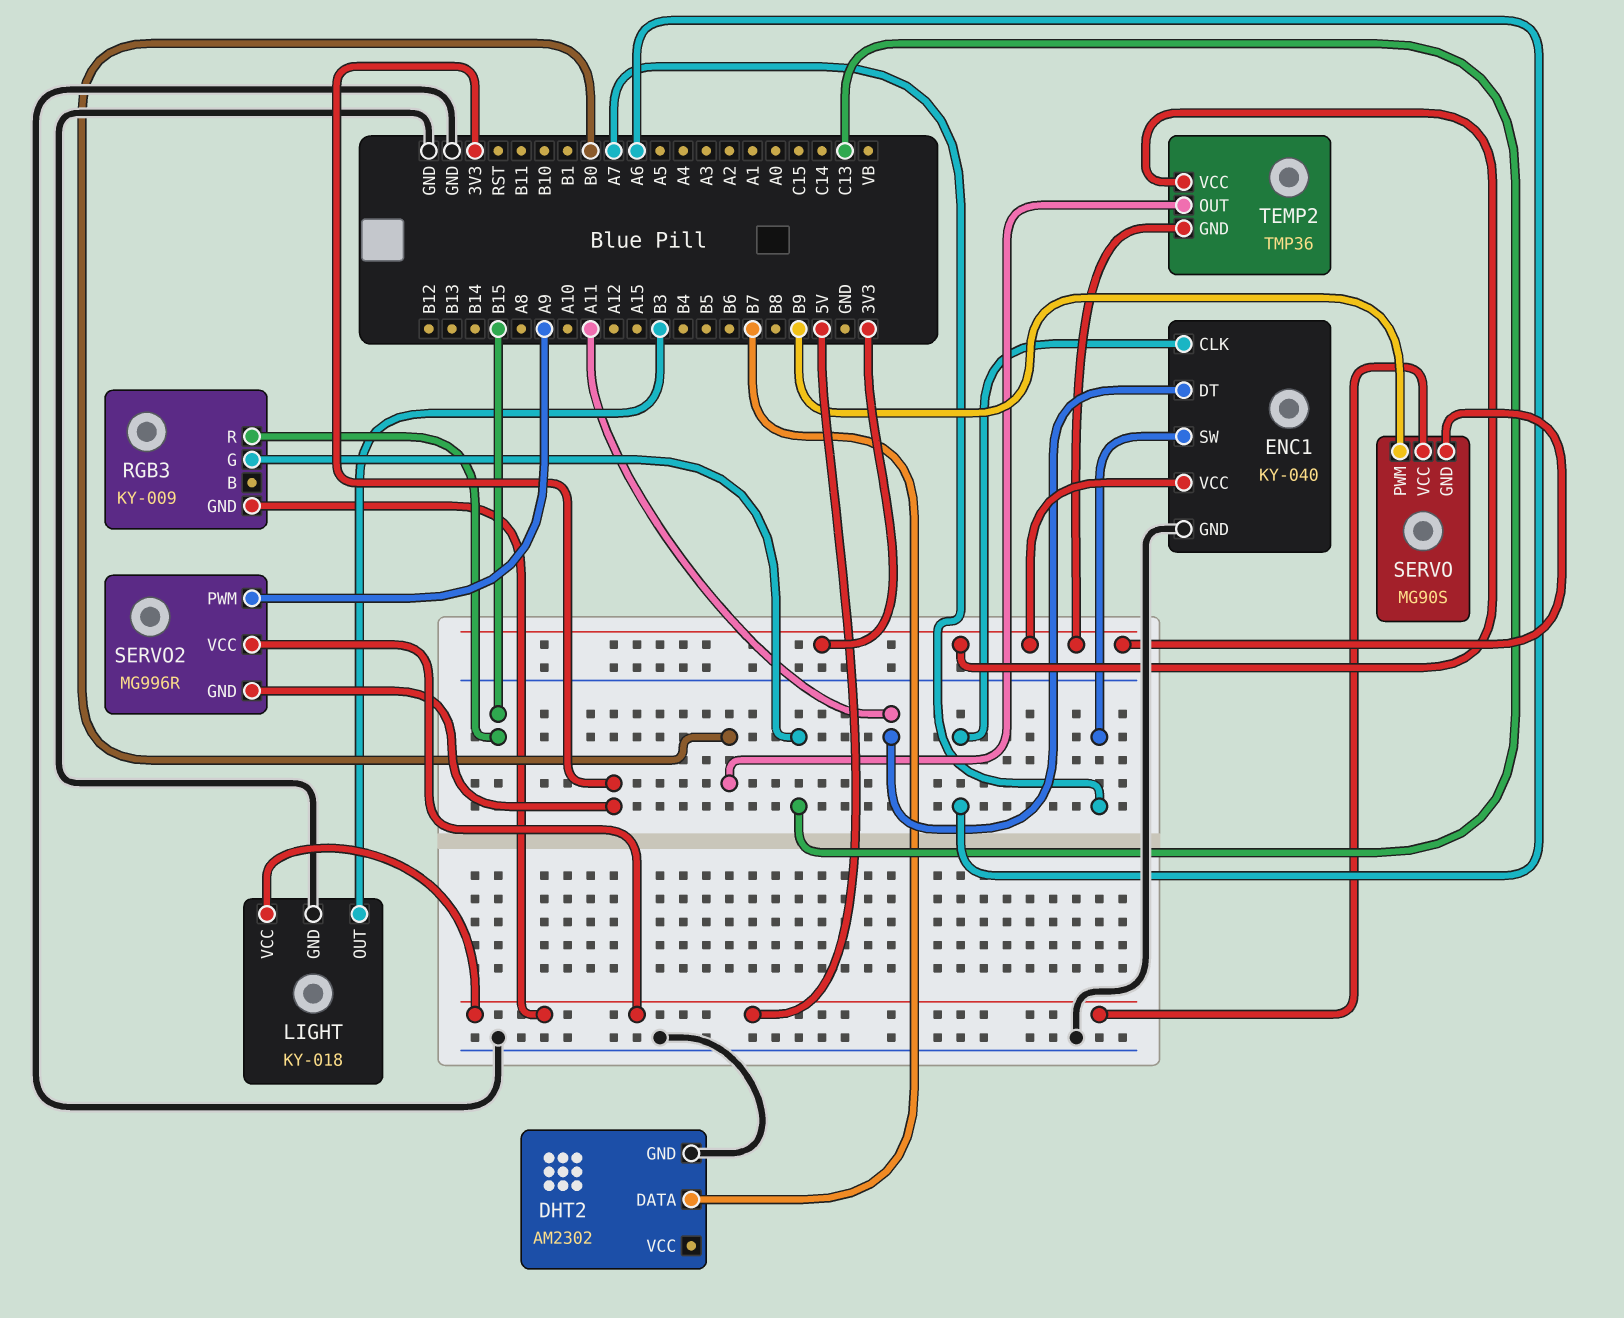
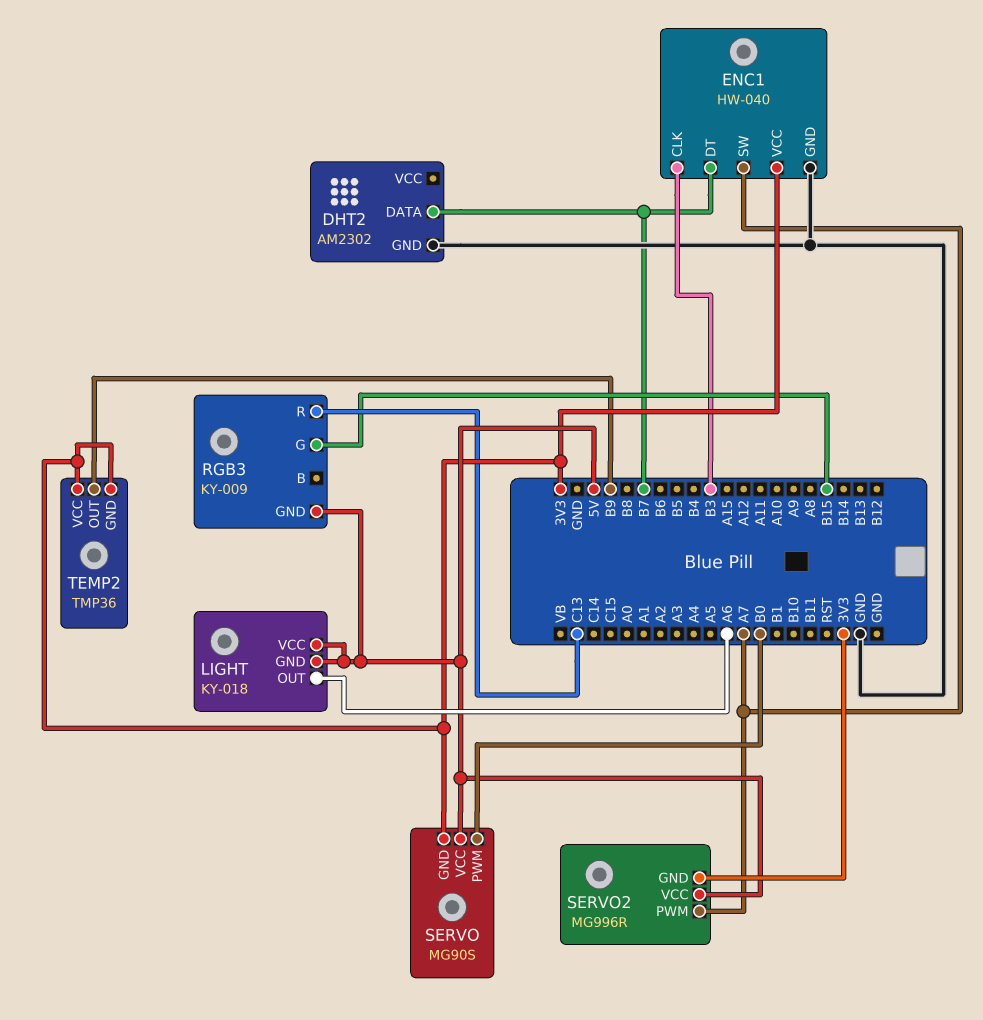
ENC1: KY-040 -> HW-040
ENC1 pin CLK: A6 -> B3
ENC1 pin DT: A11 -> B7
LIGHT pin GND: GND -> 5V
LIGHT pin OUT: B3 -> A6
RGB3 pin G: C13 -> B15
RGB3 pin R: B15 -> C13
SERVO pin PWM: B9 -> B0
SERVO2 pin PWM: A9 -> A7
TEMP2 pin OUT: B0 -> B9

